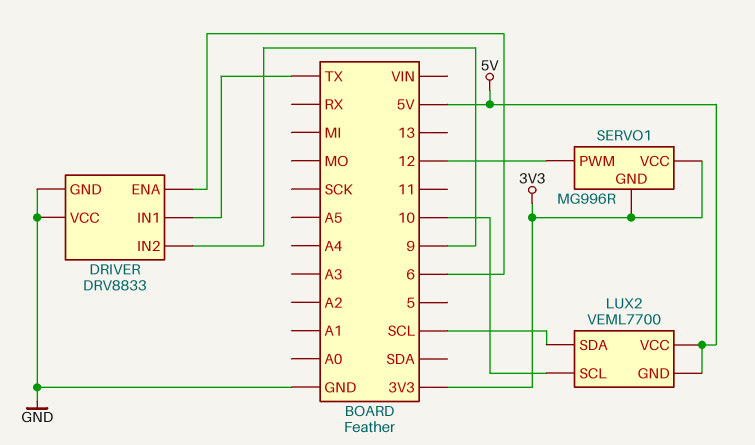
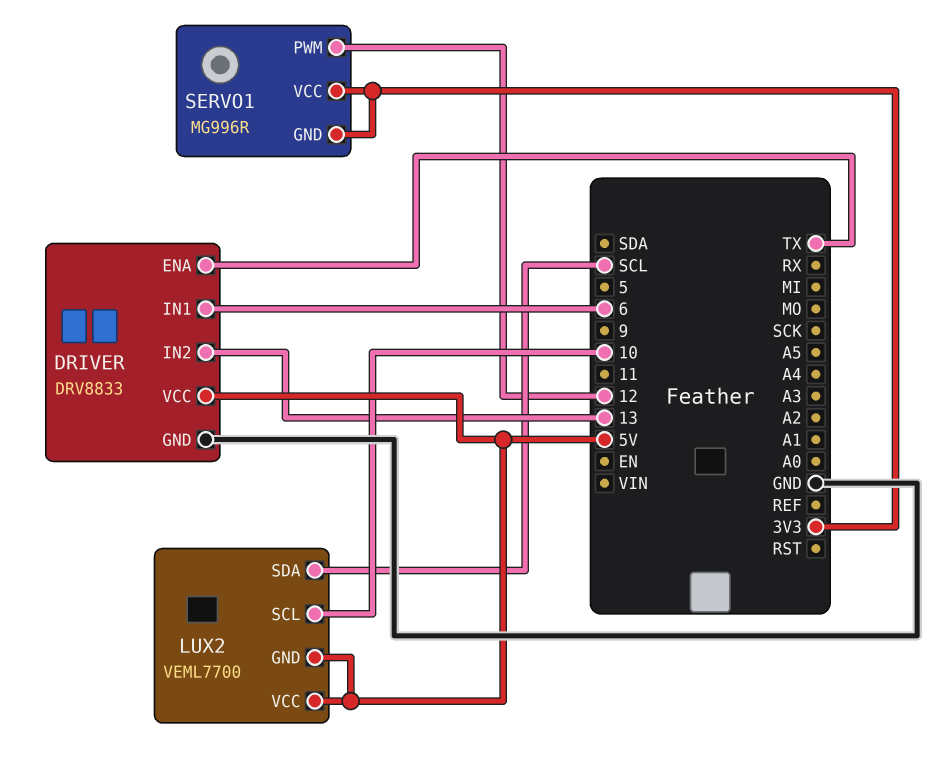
DRIVER pin ENA: 6 -> TX
DRIVER pin IN1: TX -> 6
DRIVER pin IN2: 9 -> 13
DRIVER pin VCC: GND -> 5V

